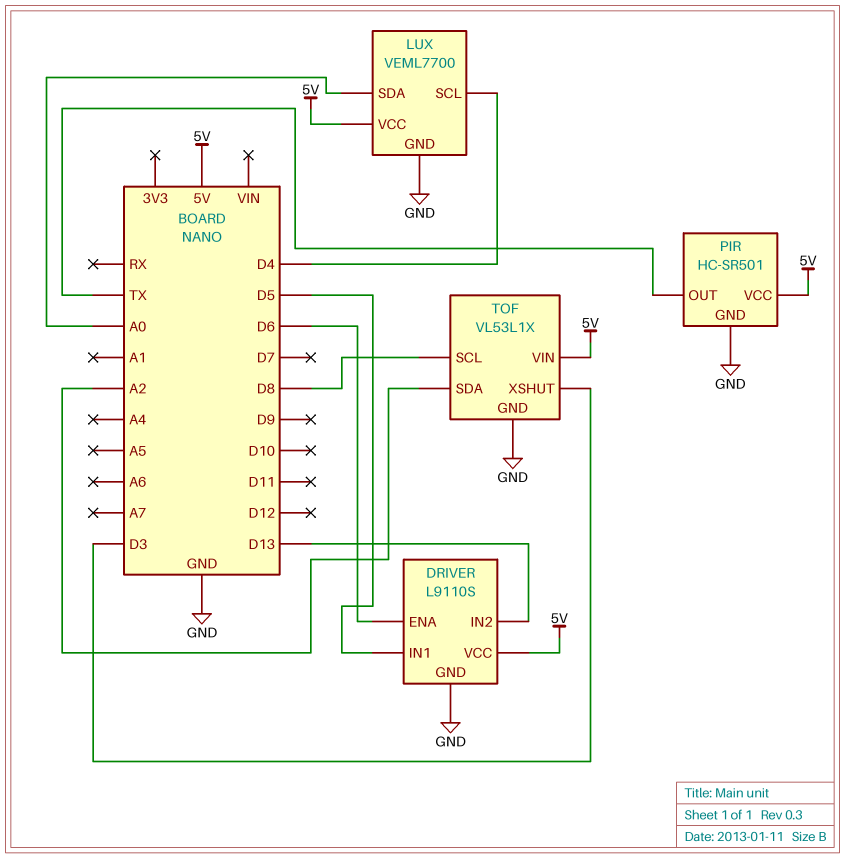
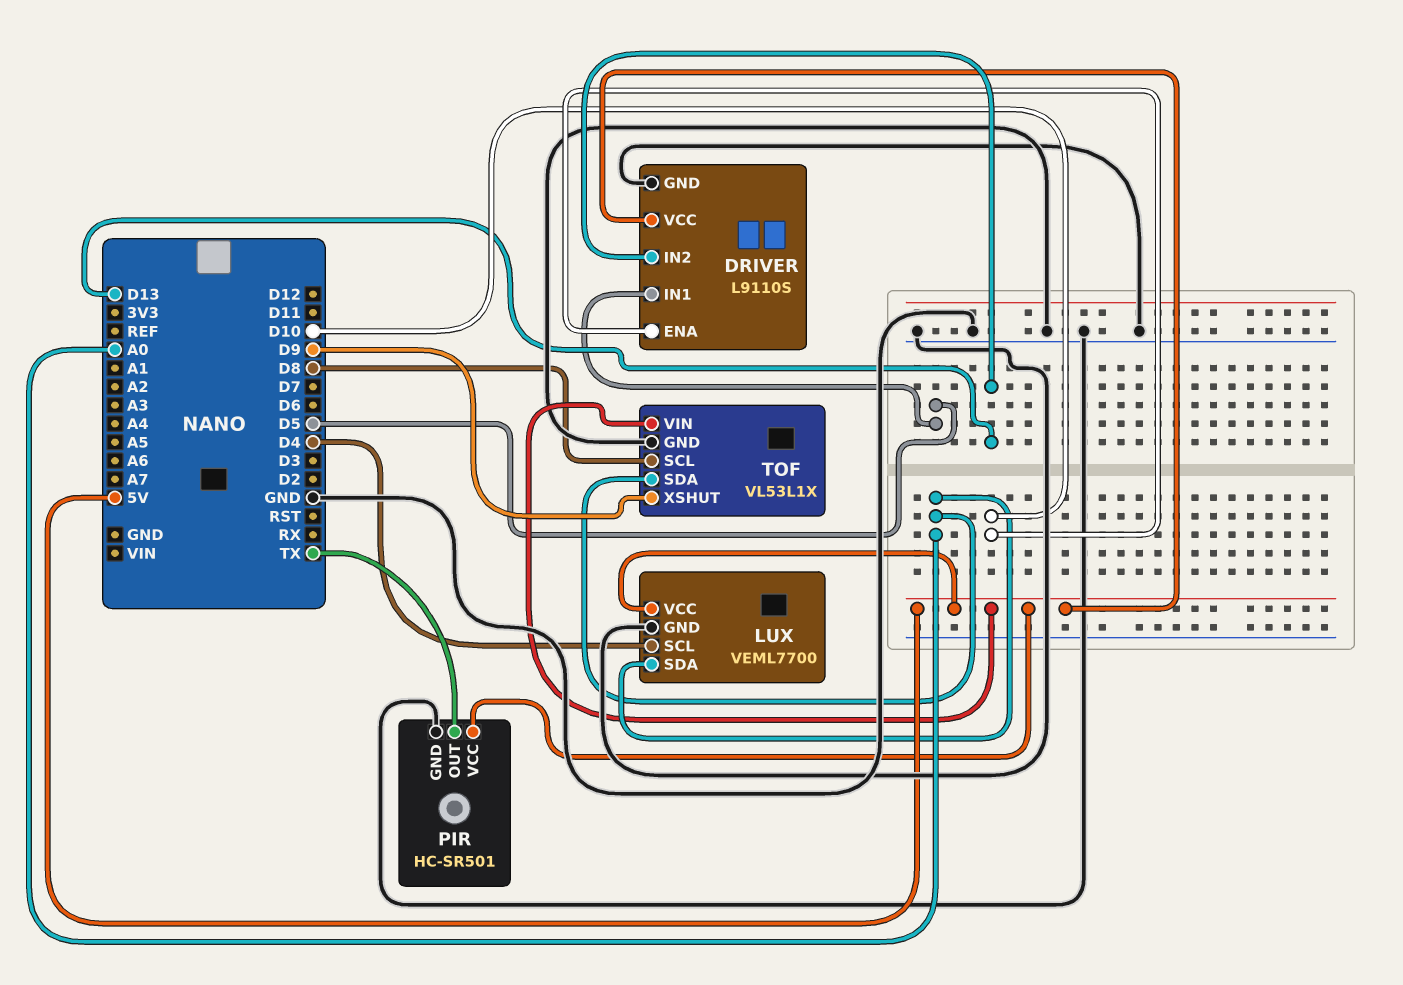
DRIVER pin ENA: D6 -> D10
TOF pin SDA: A2 -> A0
TOF pin XSHUT: D3 -> D9

